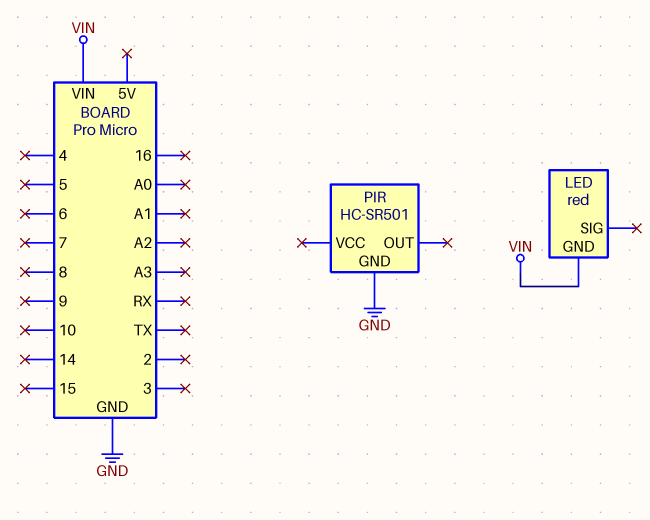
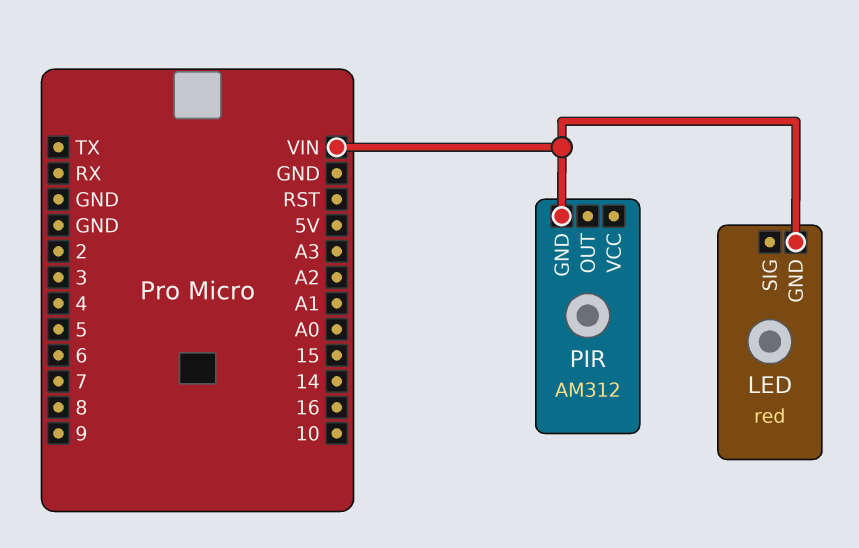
PIR: HC-SR501 -> AM312
PIR pin GND: GND -> VIN

